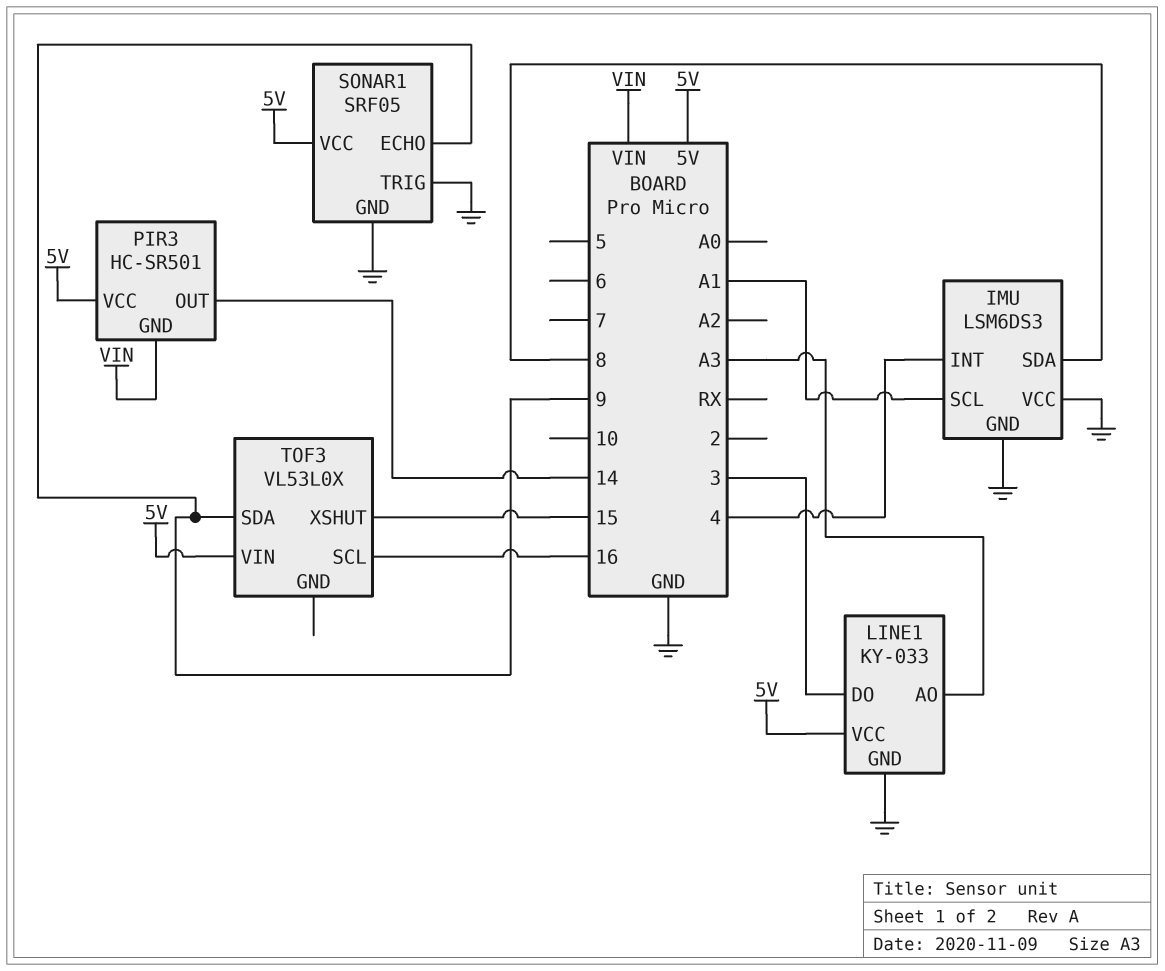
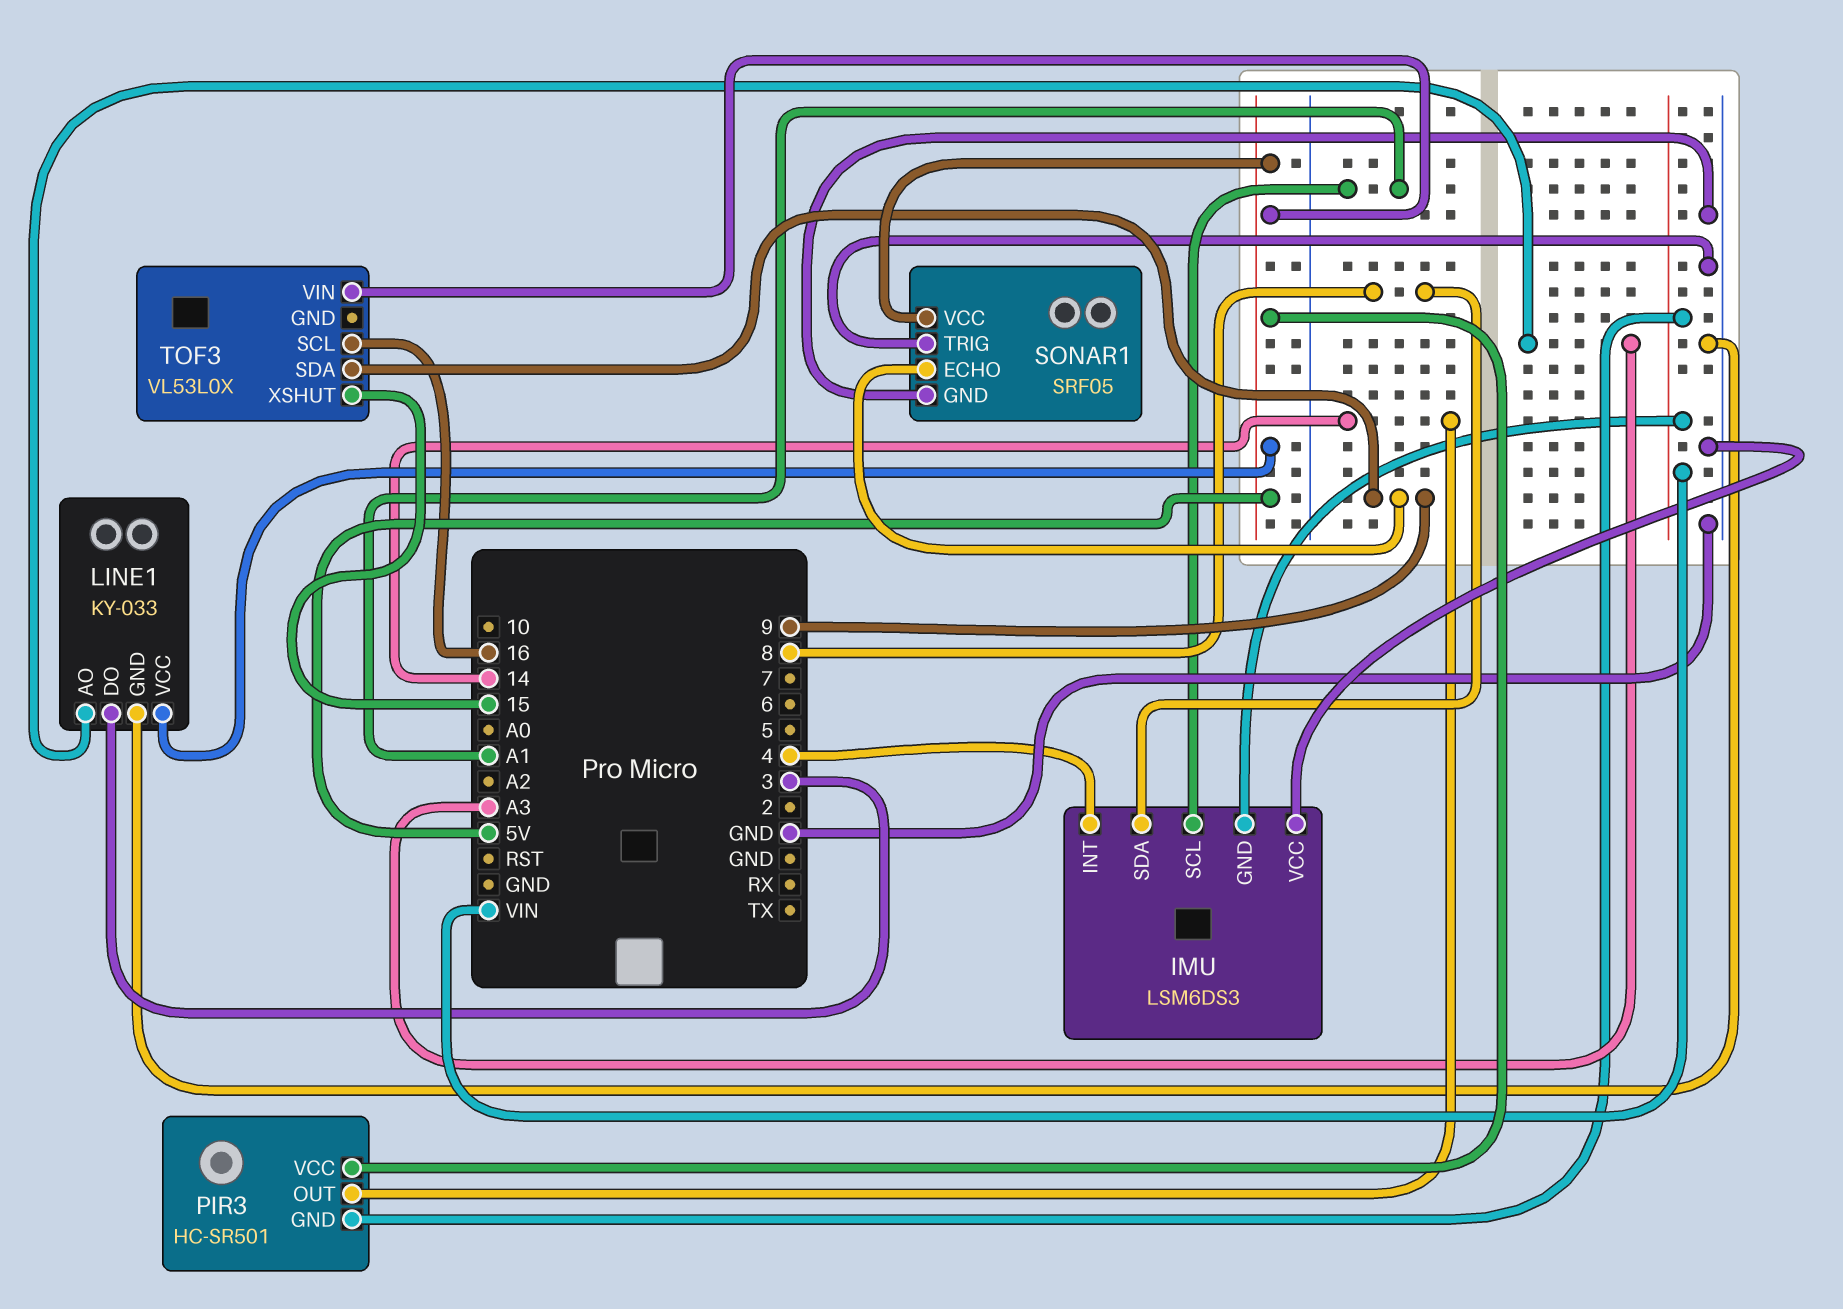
IMU pin GND: GND -> VIN

